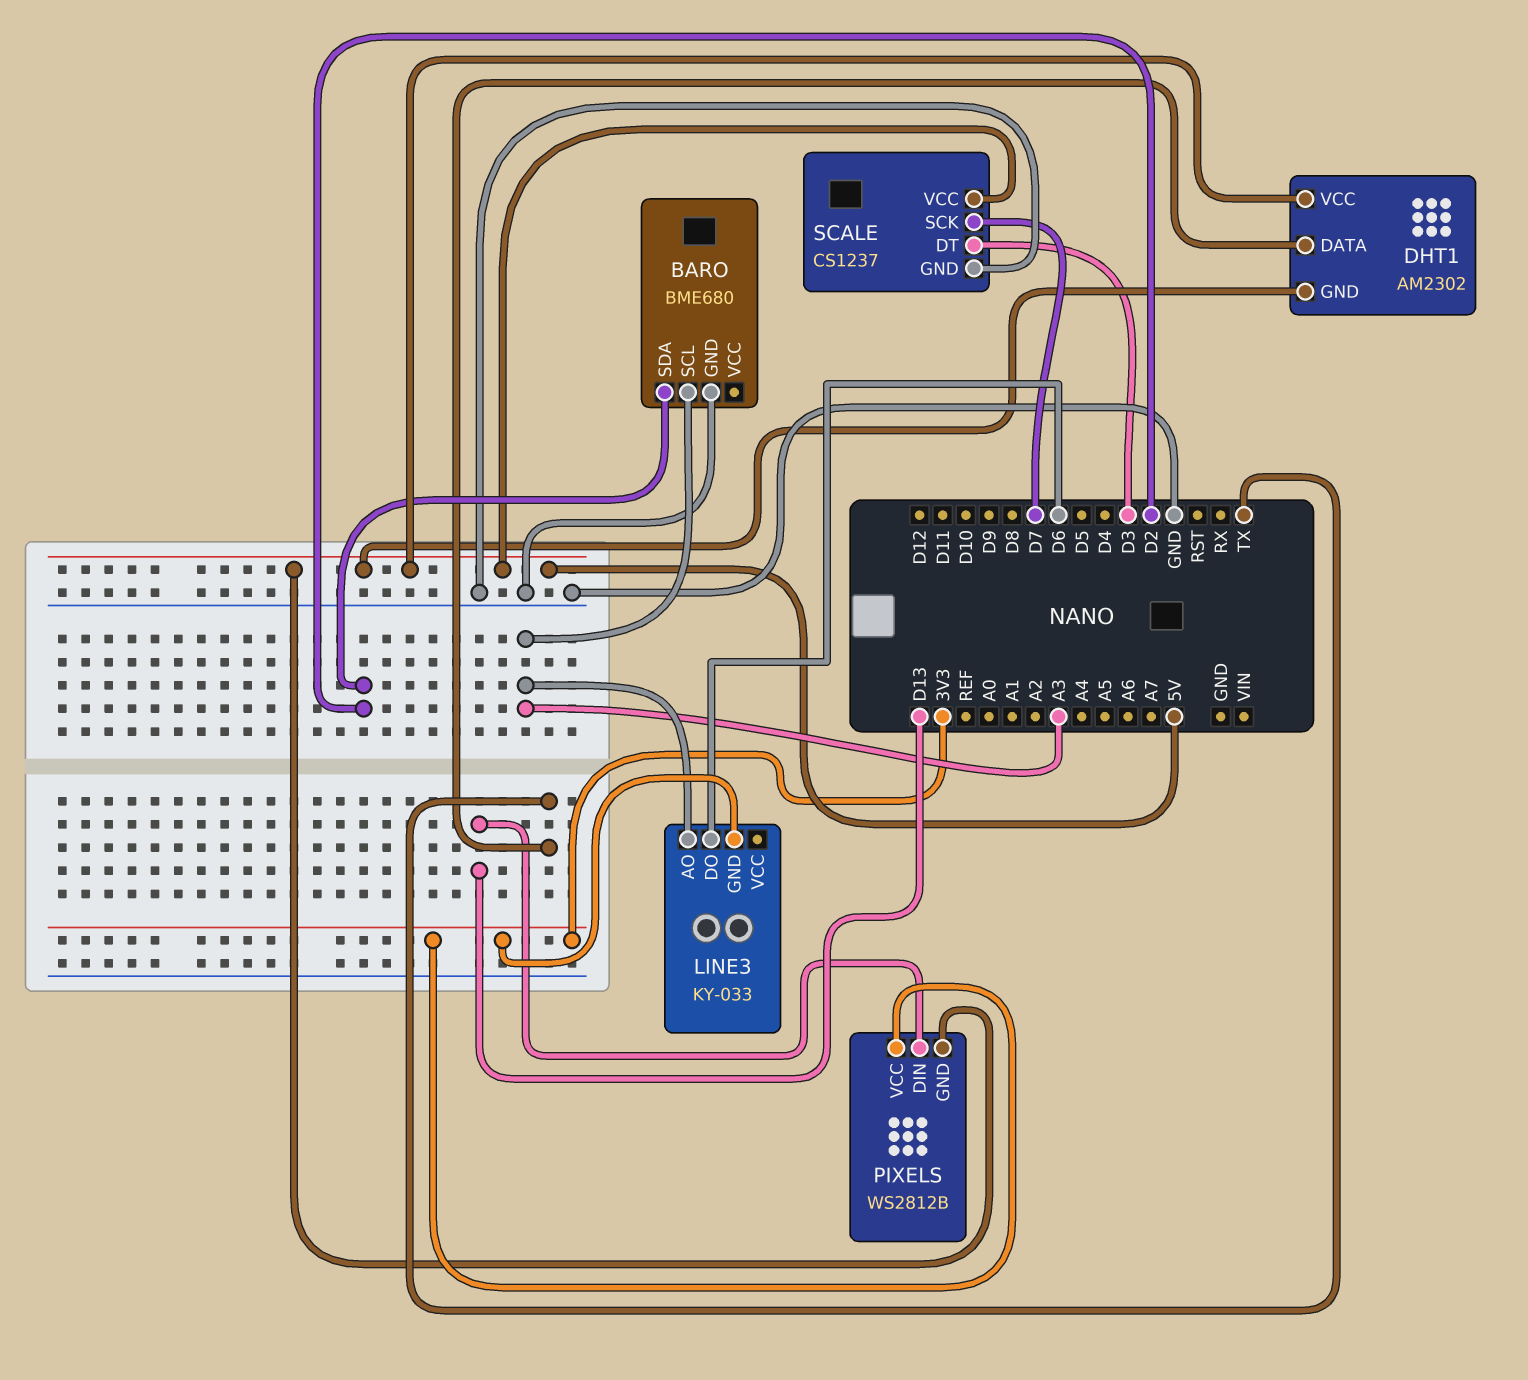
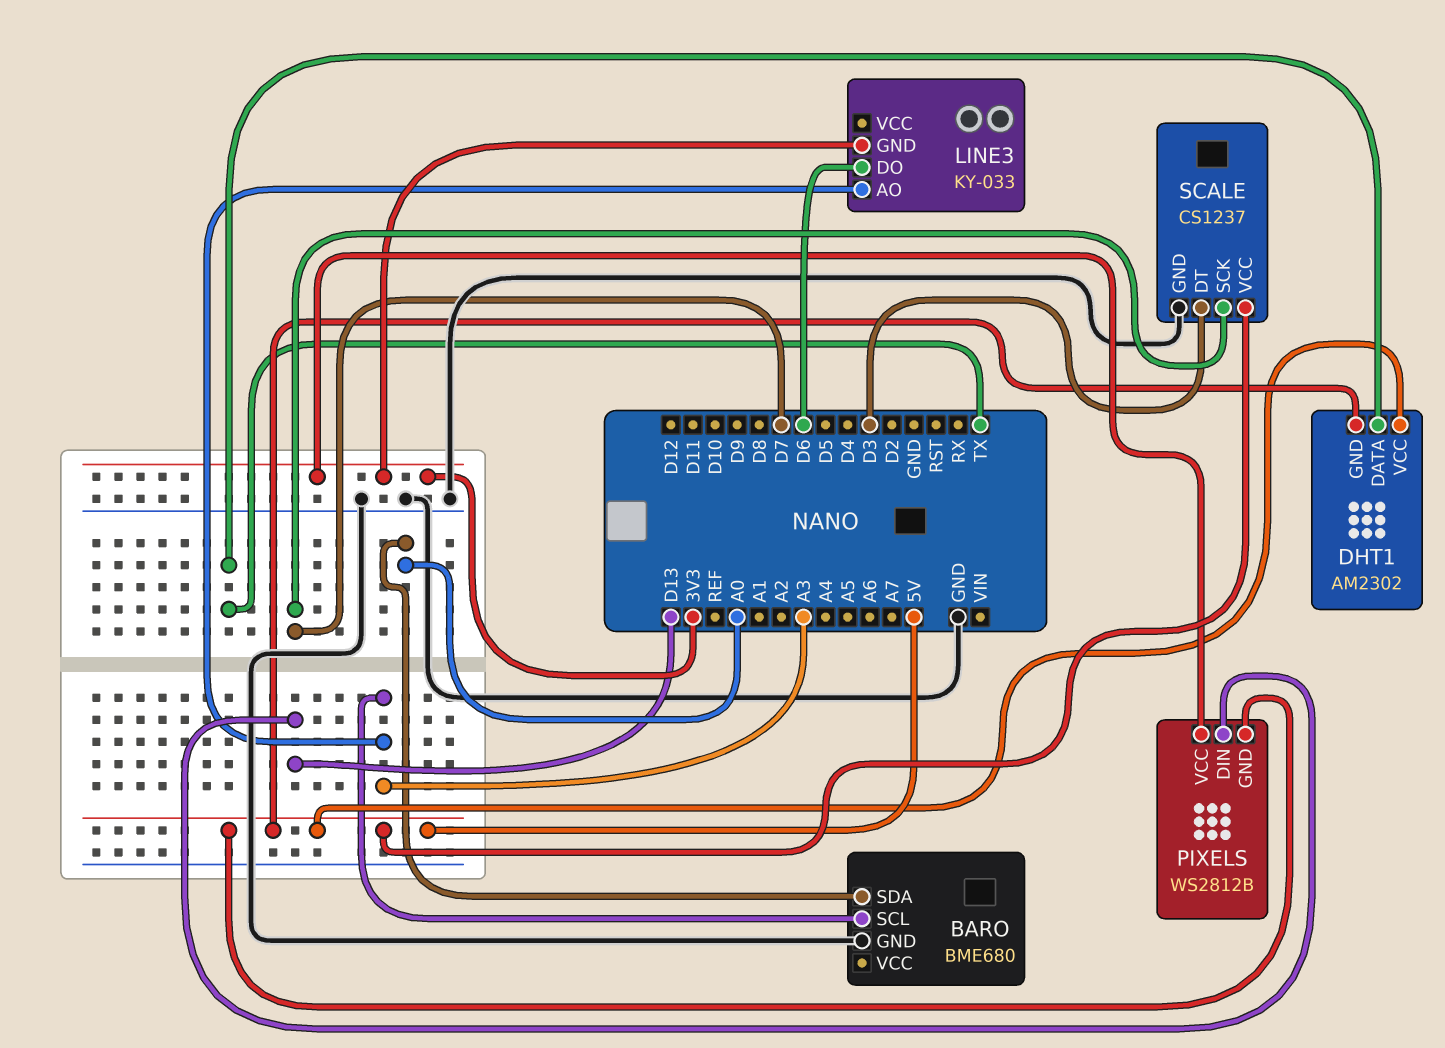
BARO pin SDA: D2 -> A0

